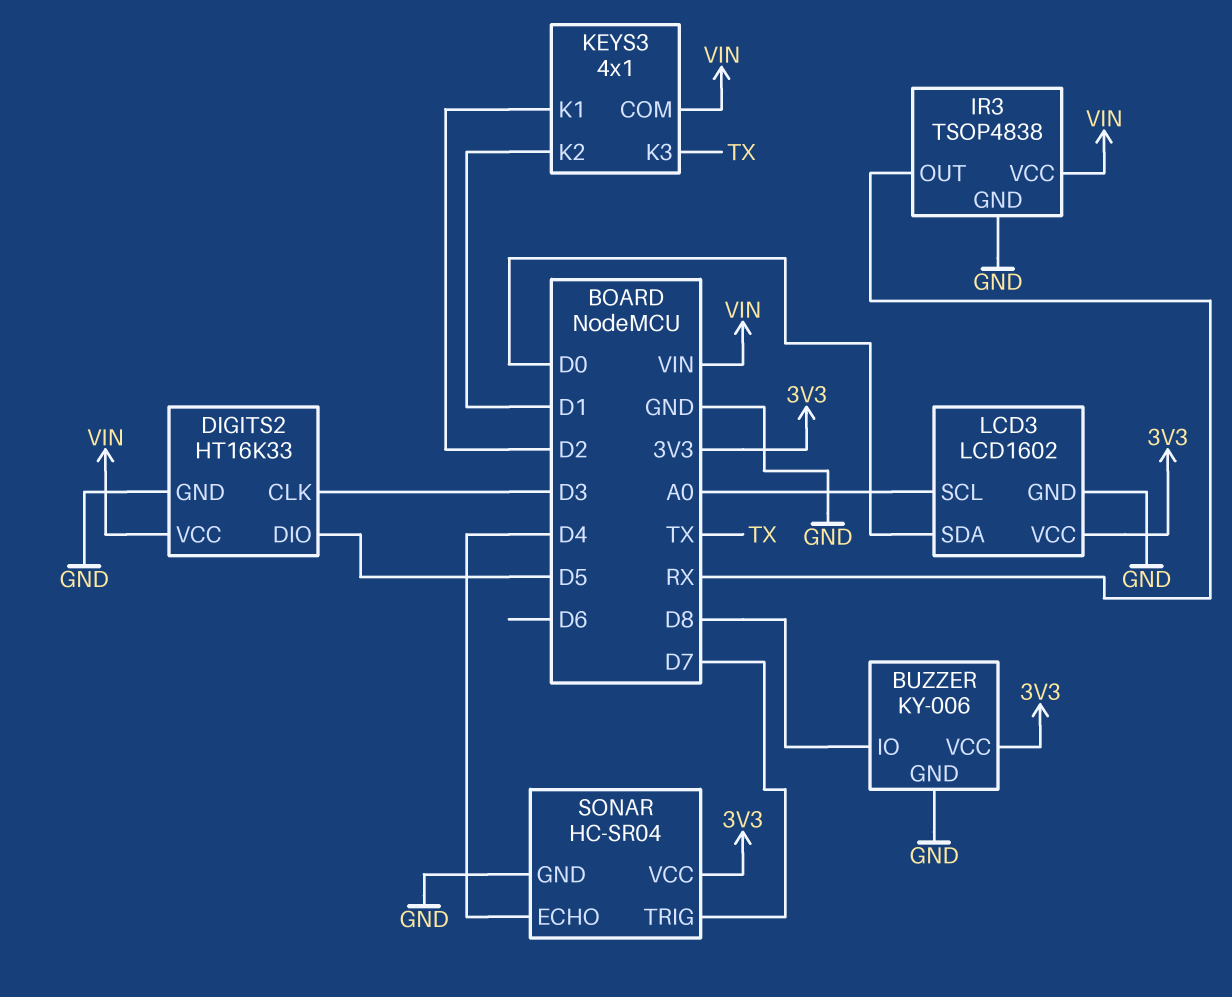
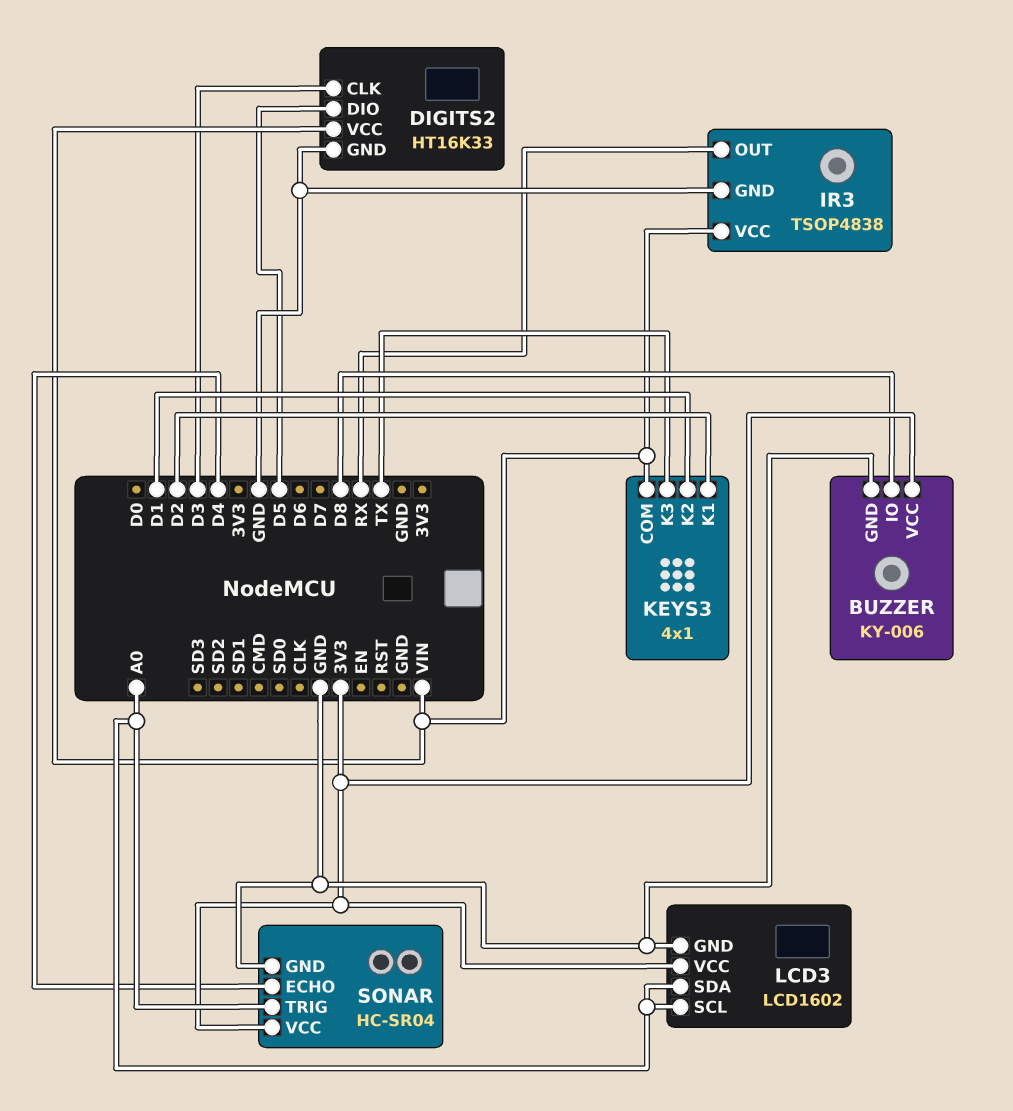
LCD3 pin SDA: D0 -> A0
SONAR pin TRIG: D7 -> A0

